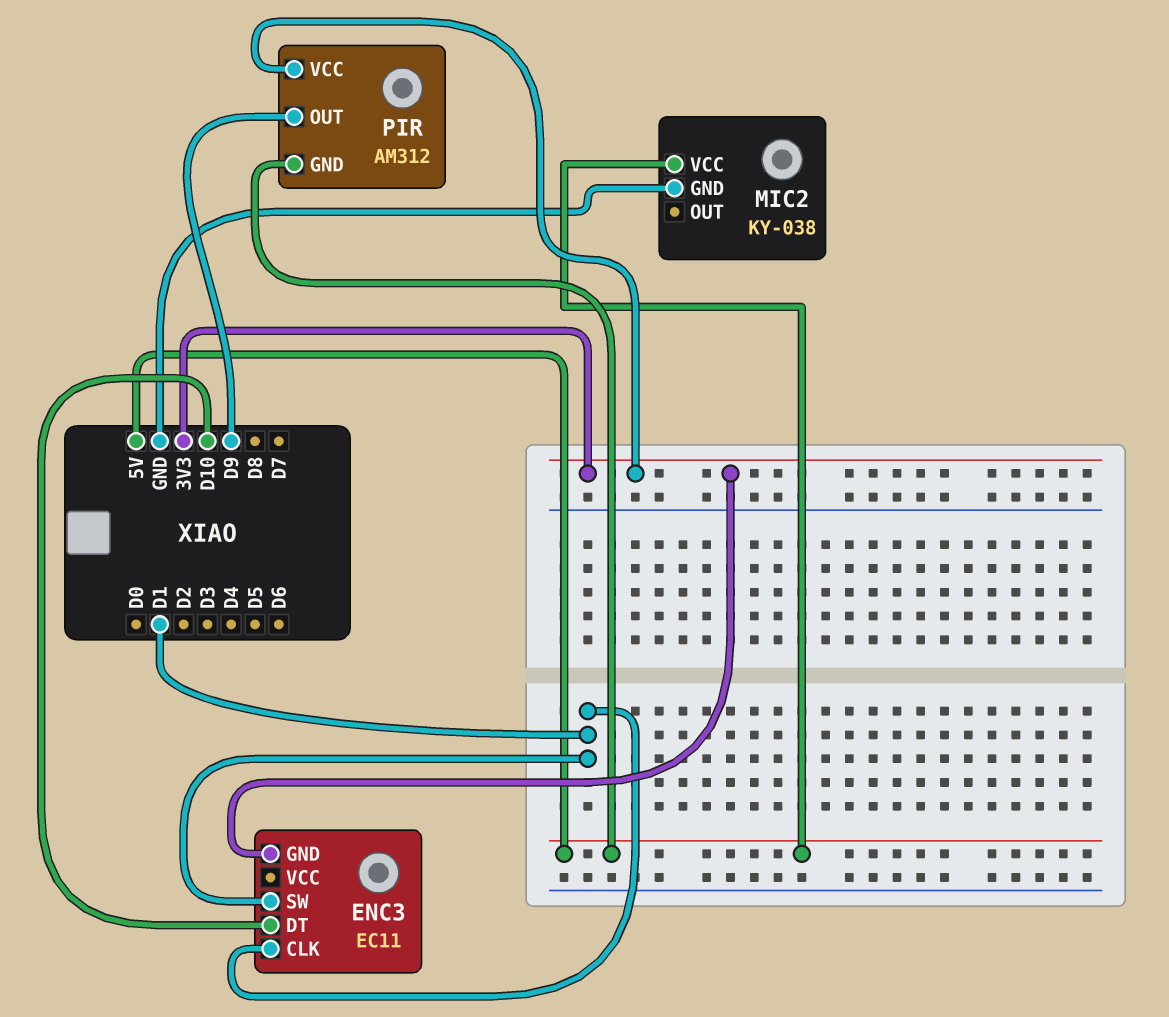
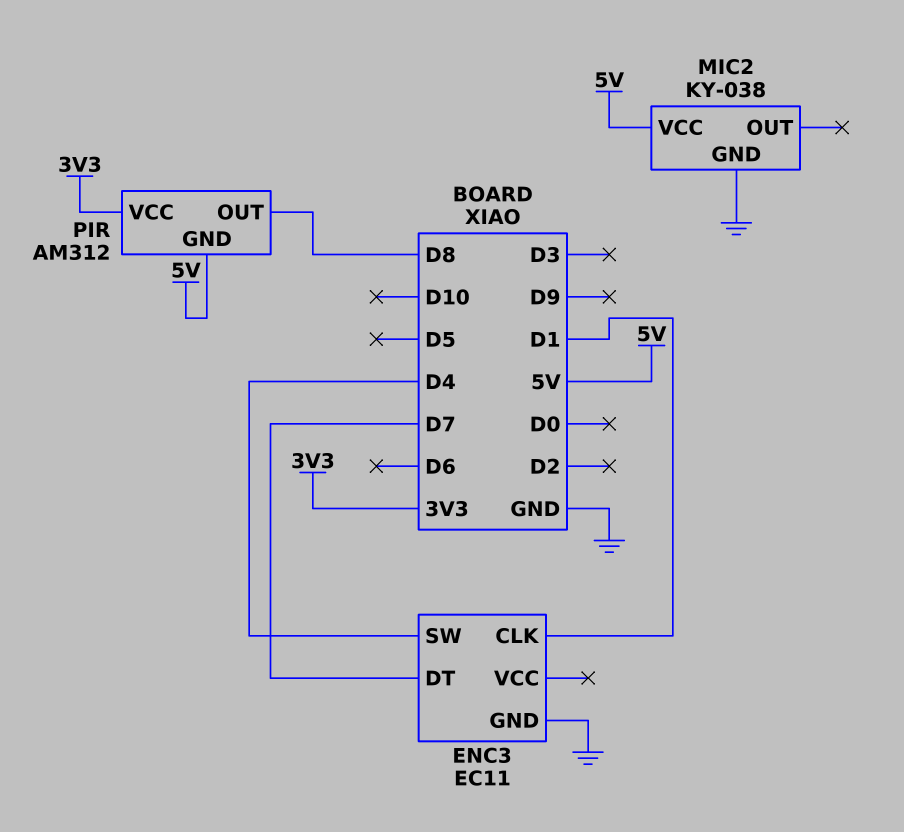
ENC3 pin DT: D10 -> D7
ENC3 pin GND: 3V3 -> GND
ENC3 pin SW: D1 -> D4
PIR pin OUT: D9 -> D8

